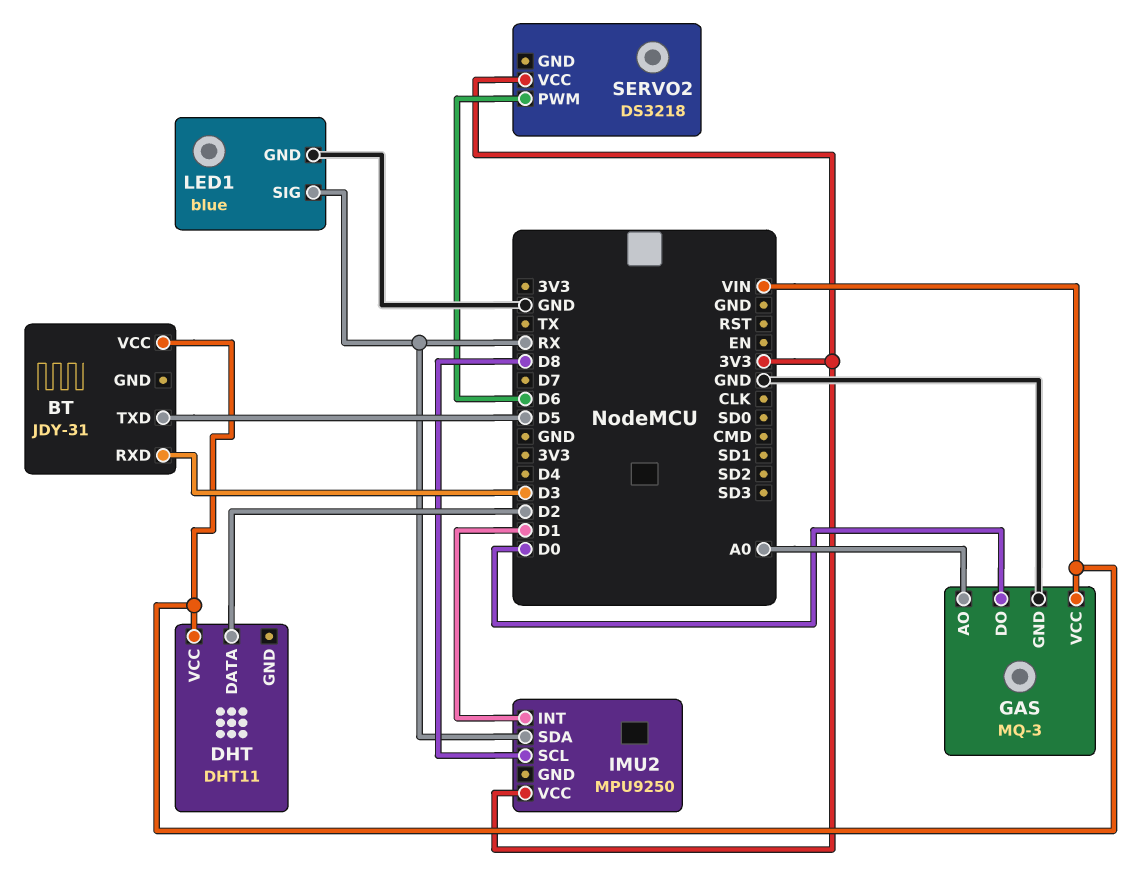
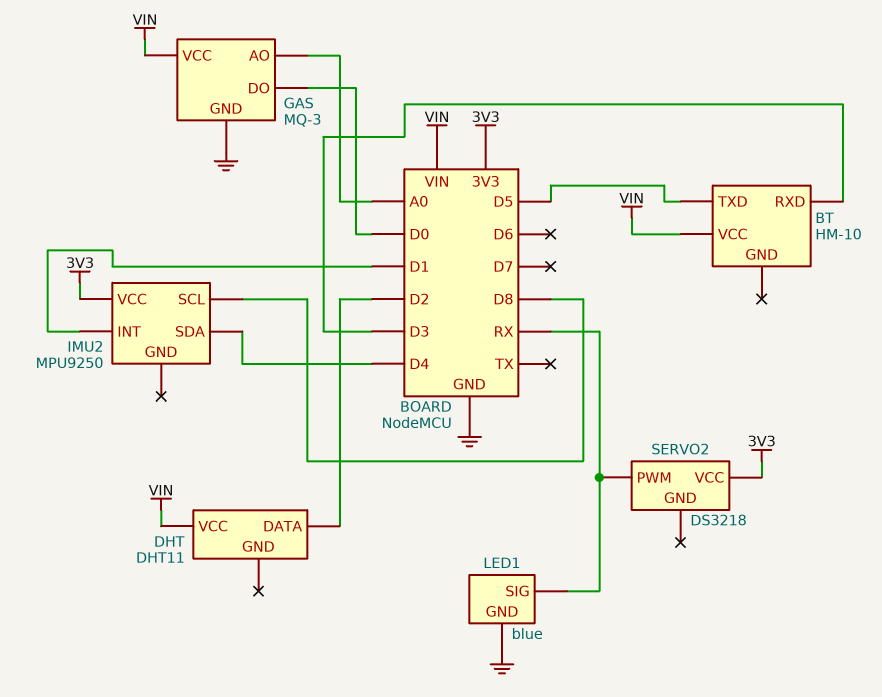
BT: JDY-31 -> HM-10
IMU2 pin SDA: RX -> D4
SERVO2 pin PWM: D6 -> RX

